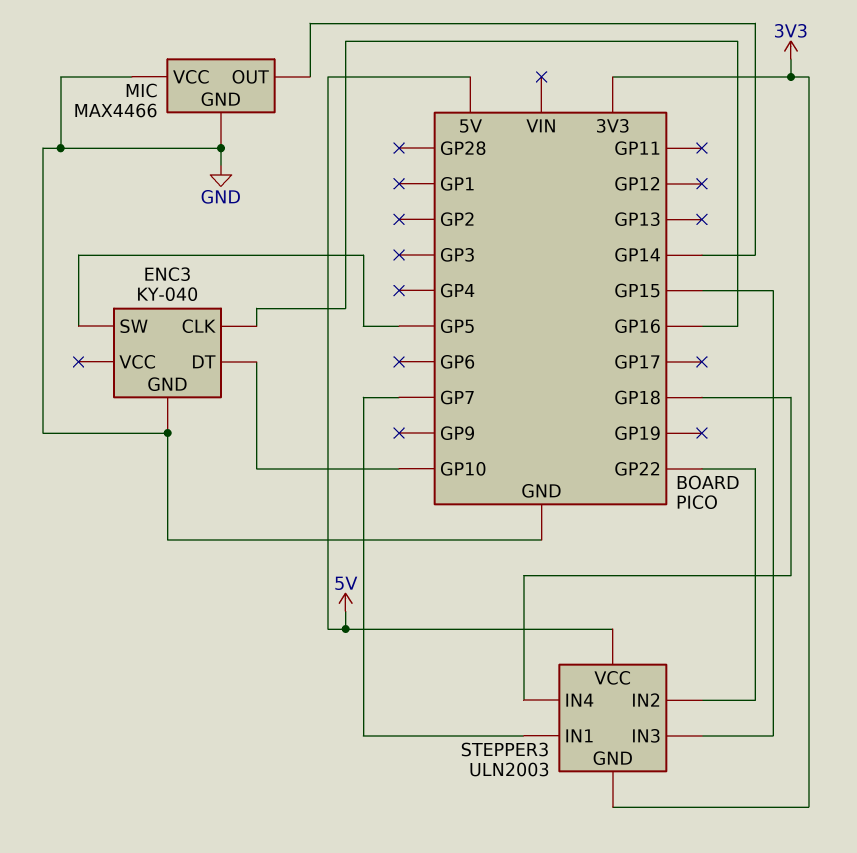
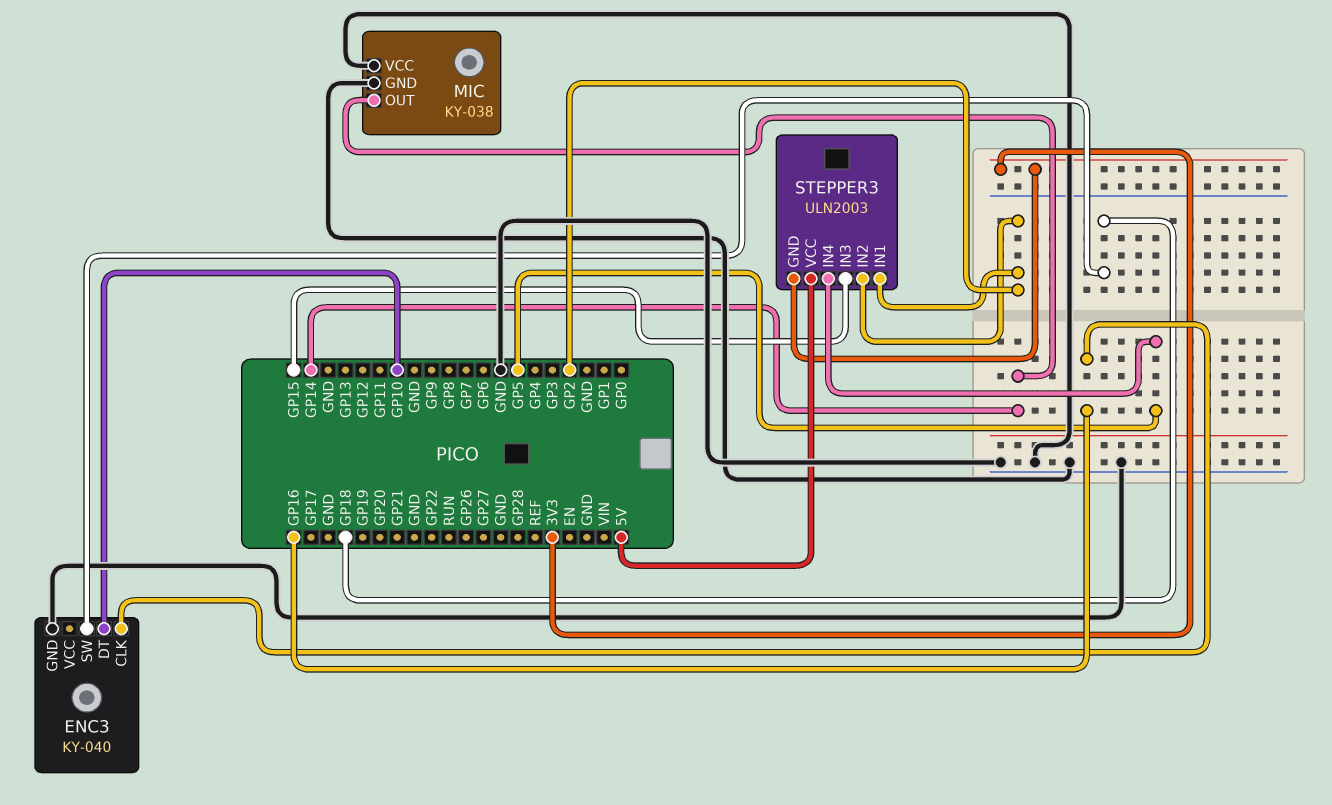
ENC3 pin SW: GP5 -> GP18
MIC: MAX4466 -> KY-038
STEPPER3 pin IN1: GP7 -> GP2
STEPPER3 pin IN2: GP22 -> GP2
STEPPER3 pin IN4: GP18 -> GP5

